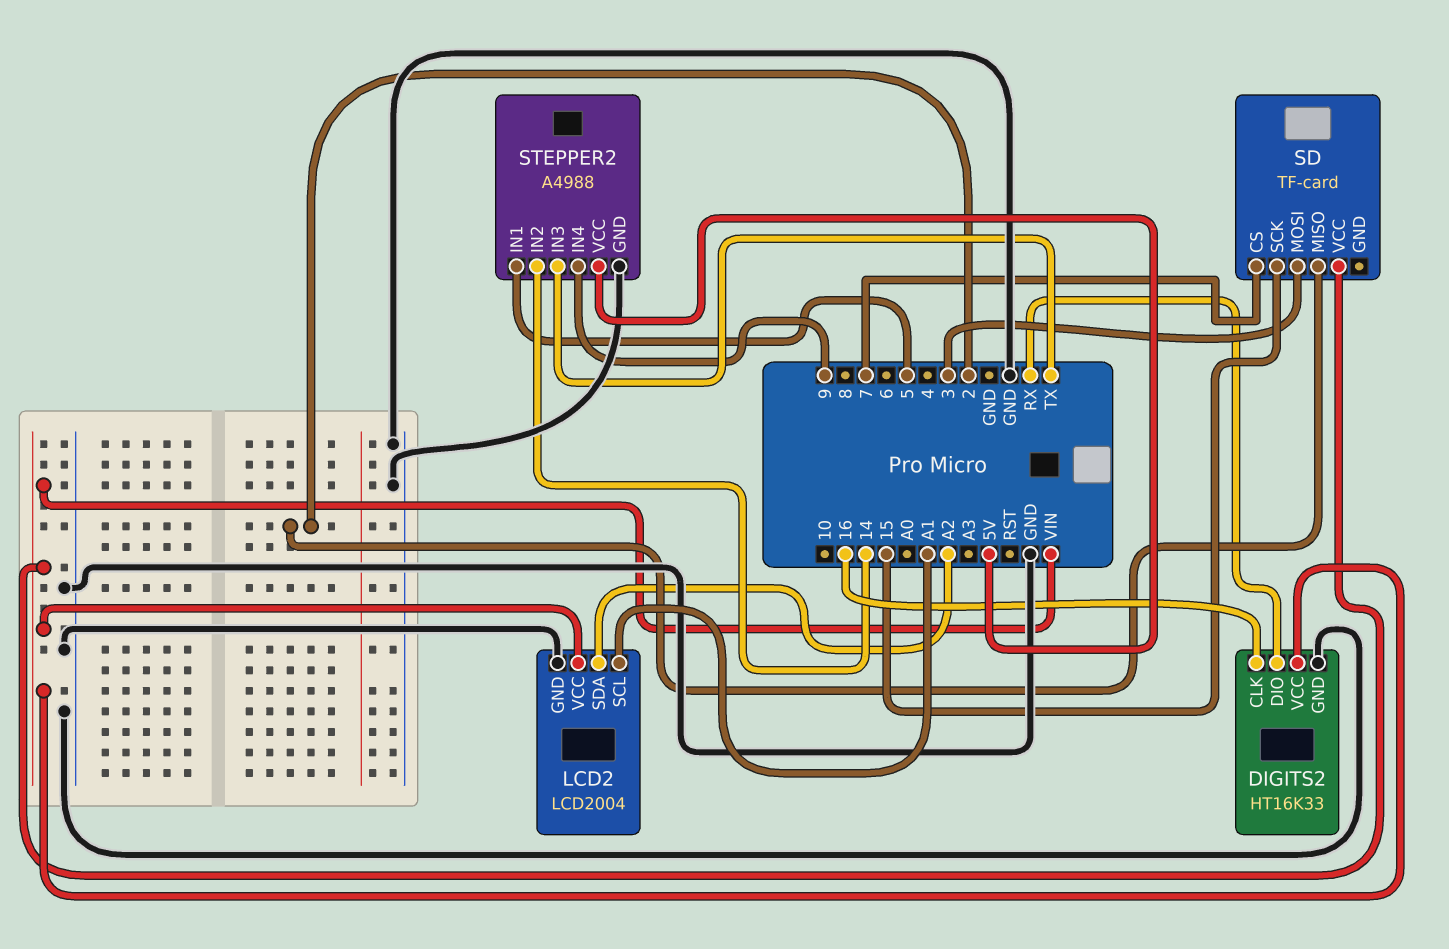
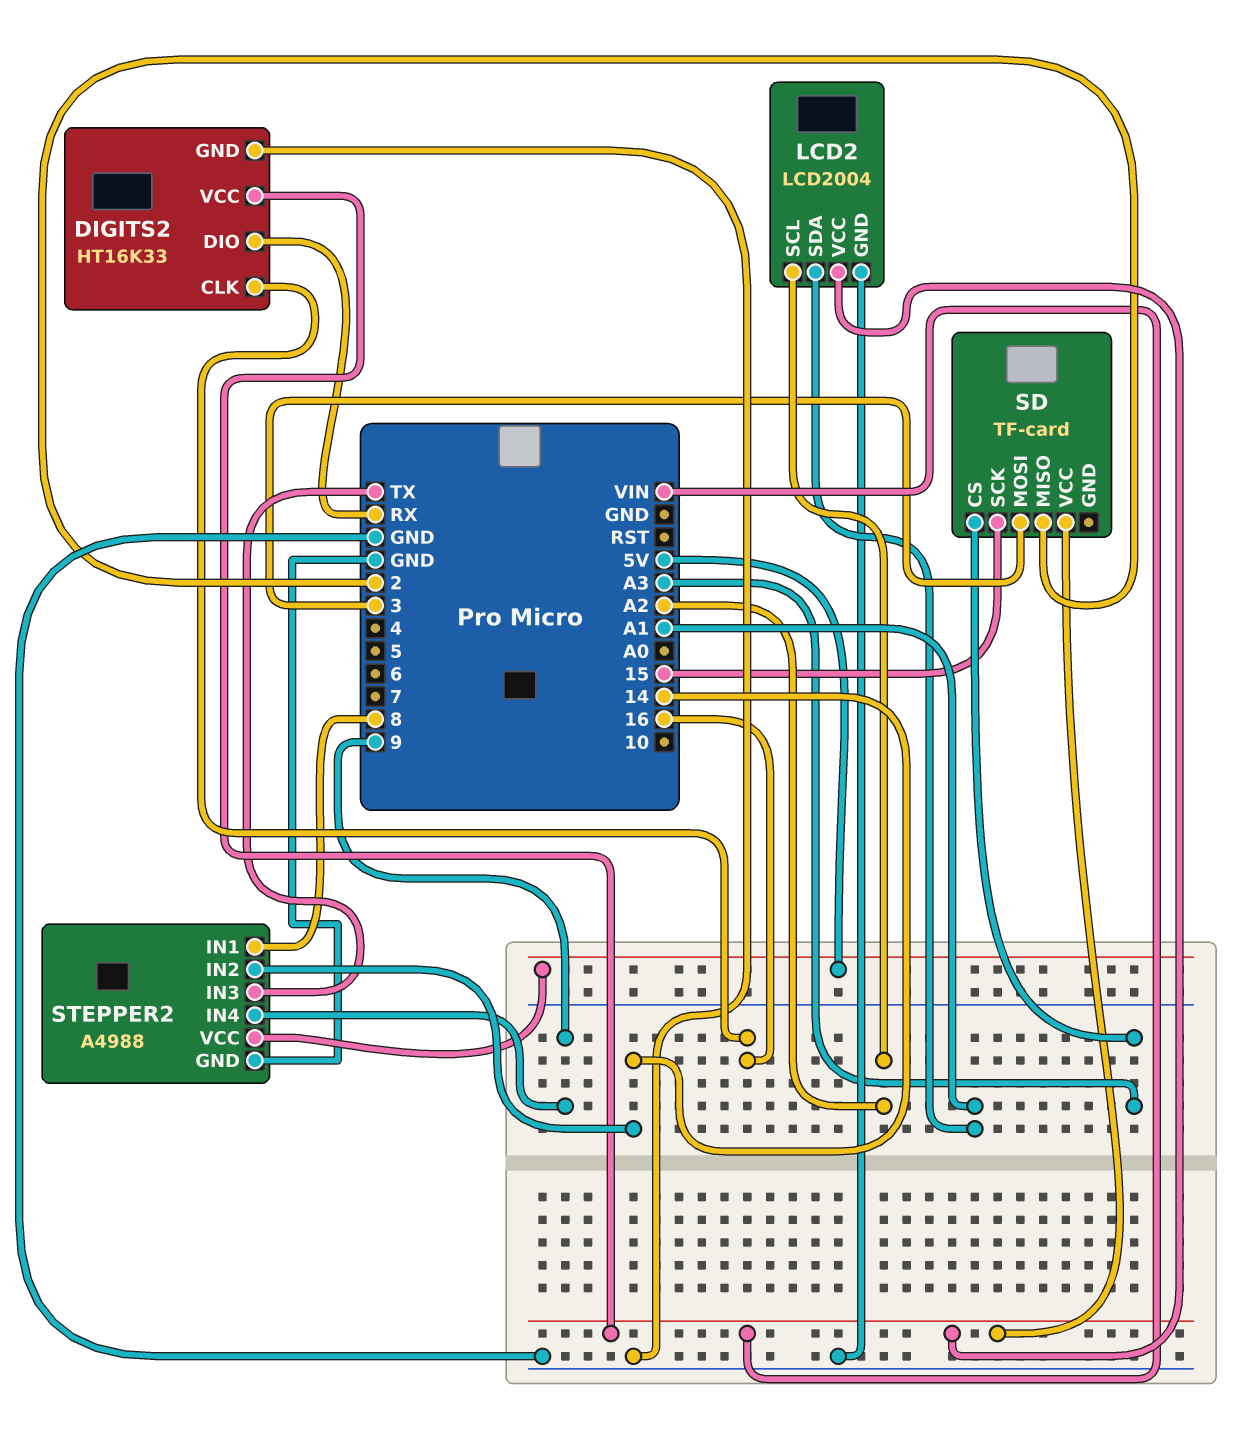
LCD2 pin SCL: A1 -> A2
LCD2 pin SDA: A2 -> A1
SD pin CS: 7 -> A3
STEPPER2 pin IN1: 5 -> 8

